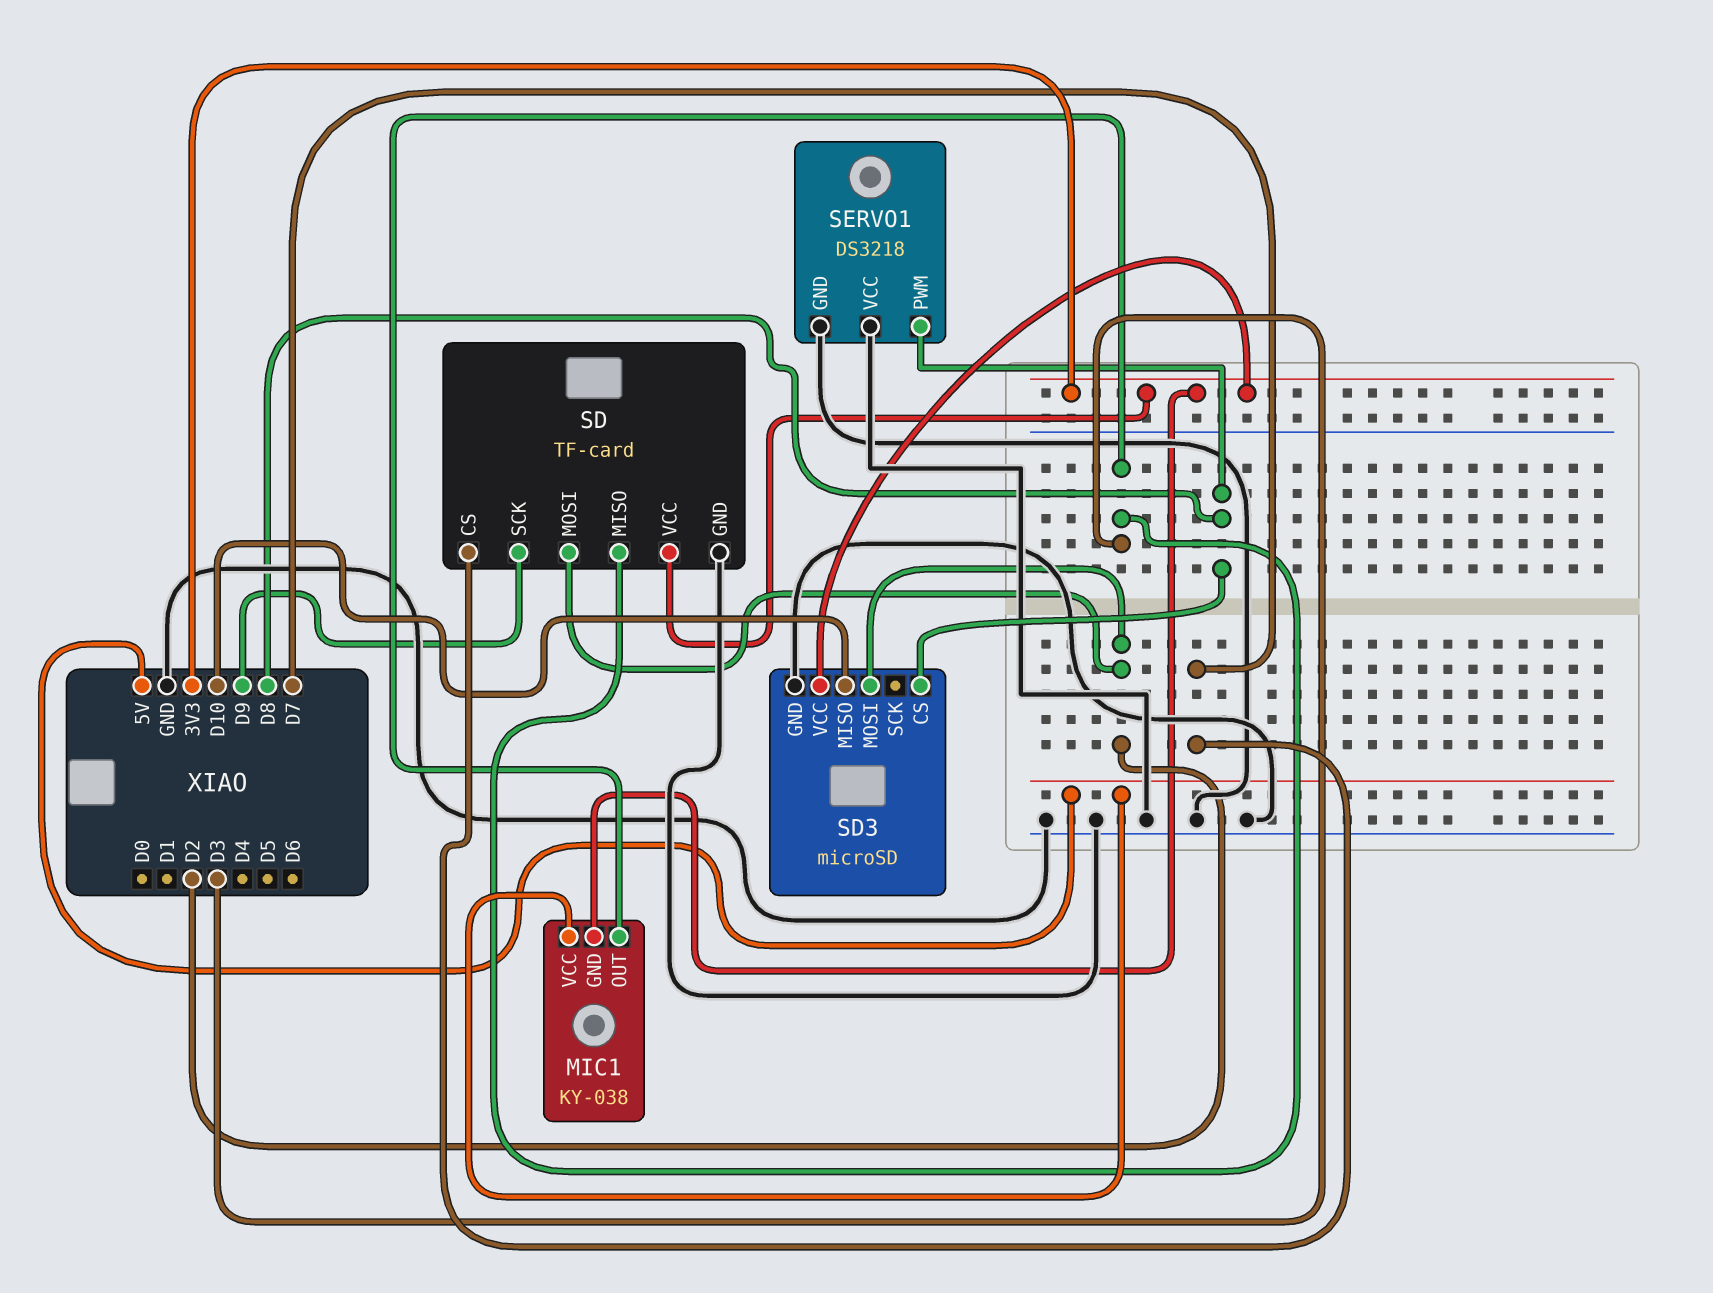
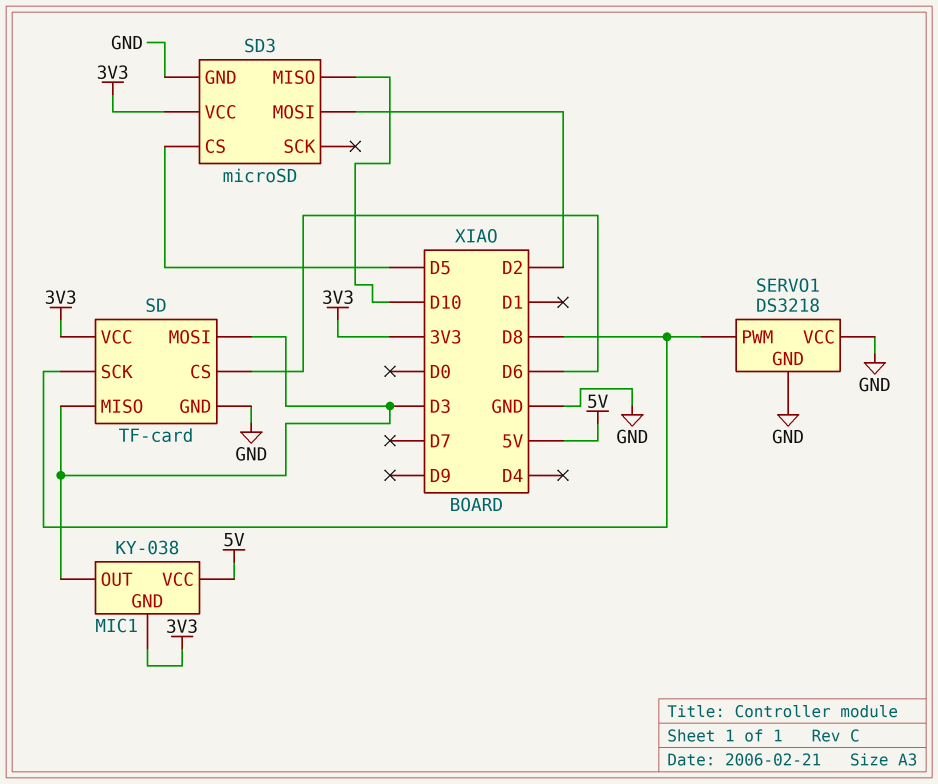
SD pin CS: D7 -> D6
SD pin MOSI: D2 -> D3
SD pin SCK: D9 -> D8
SD3 pin CS: D8 -> D5

